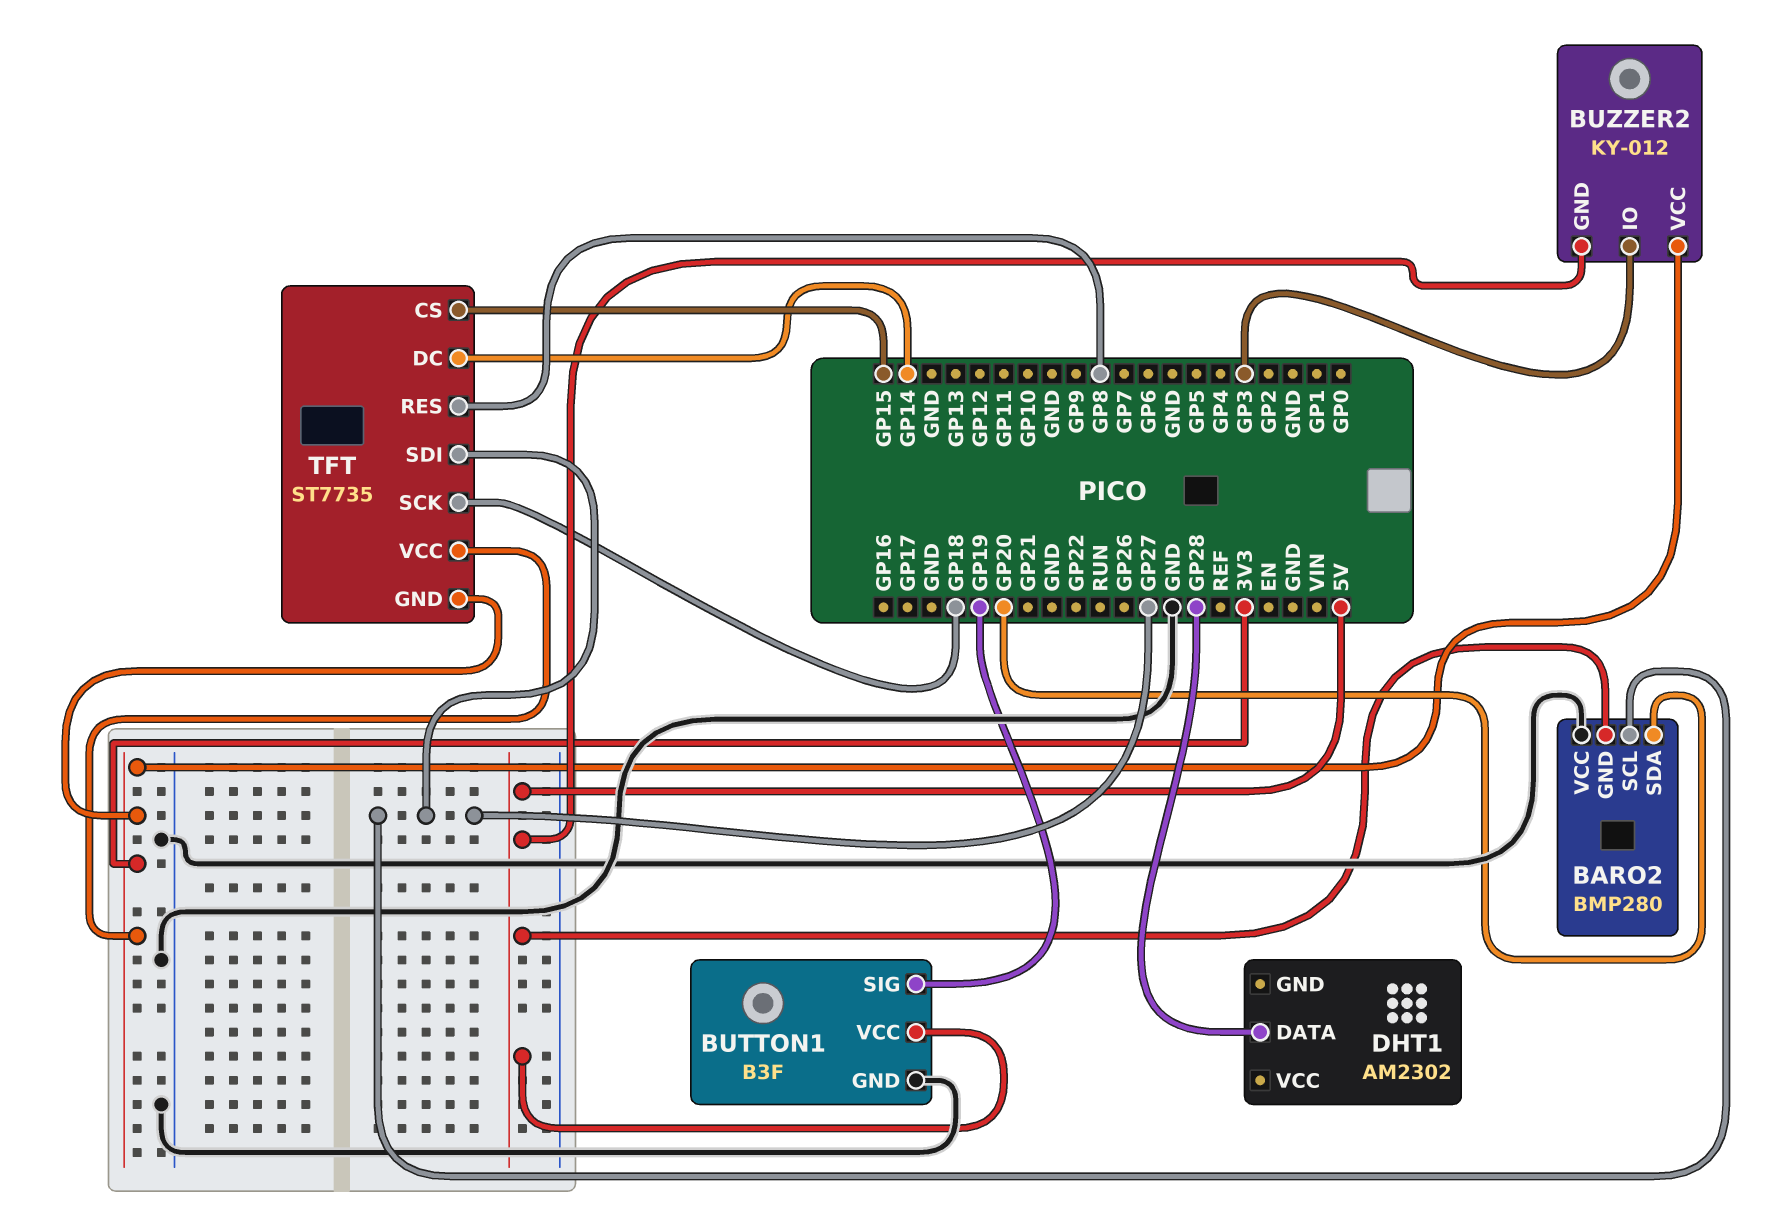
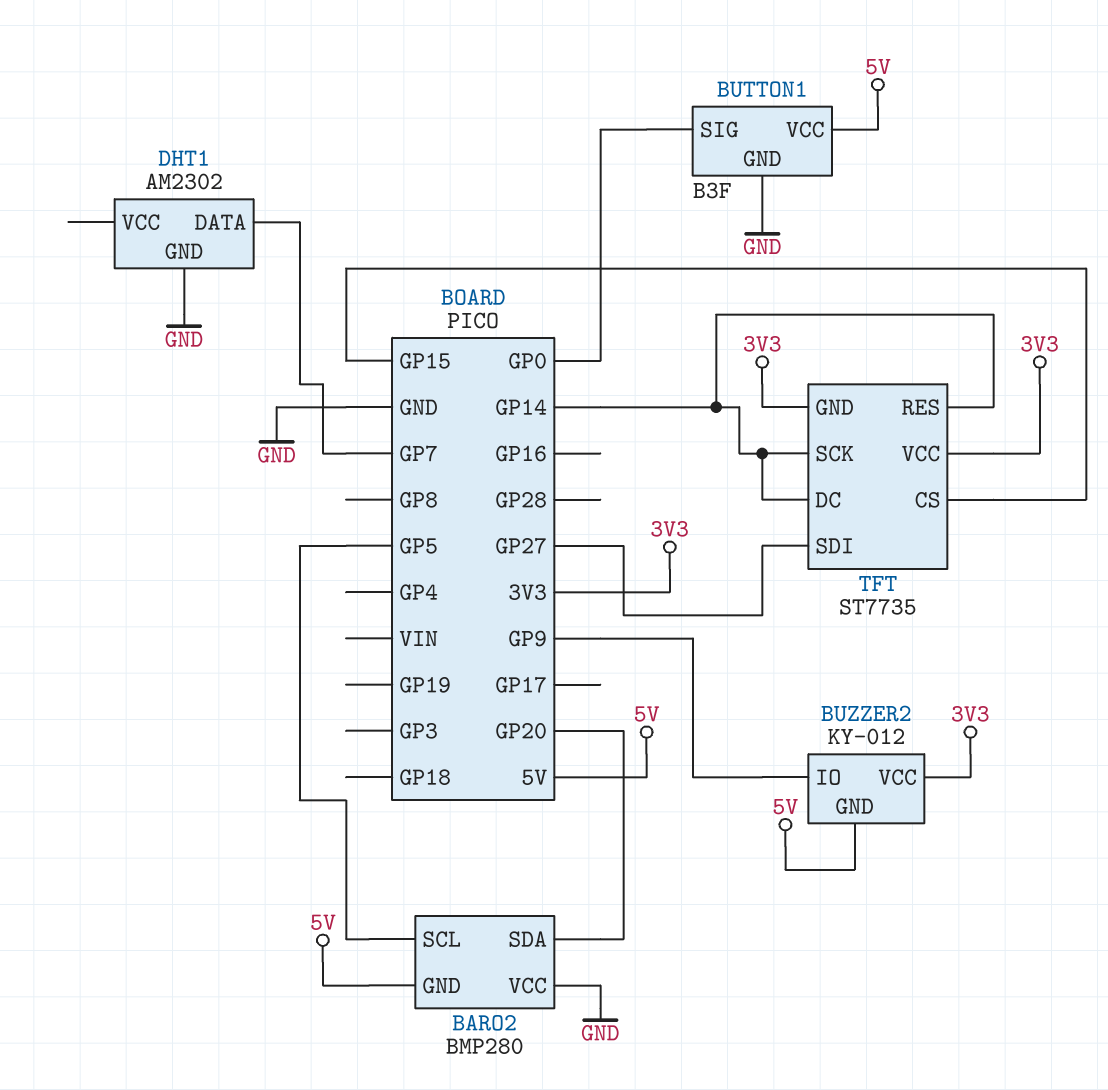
BARO2 pin SCL: GP27 -> GP5
BUTTON1 pin SIG: GP19 -> GP0
BUZZER2 pin IO: GP3 -> GP9
DHT1 pin DATA: GP28 -> GP7
DHT1 pin GND: none -> GND
TFT pin RES: GP8 -> GP14
TFT pin SCK: GP18 -> GP14

